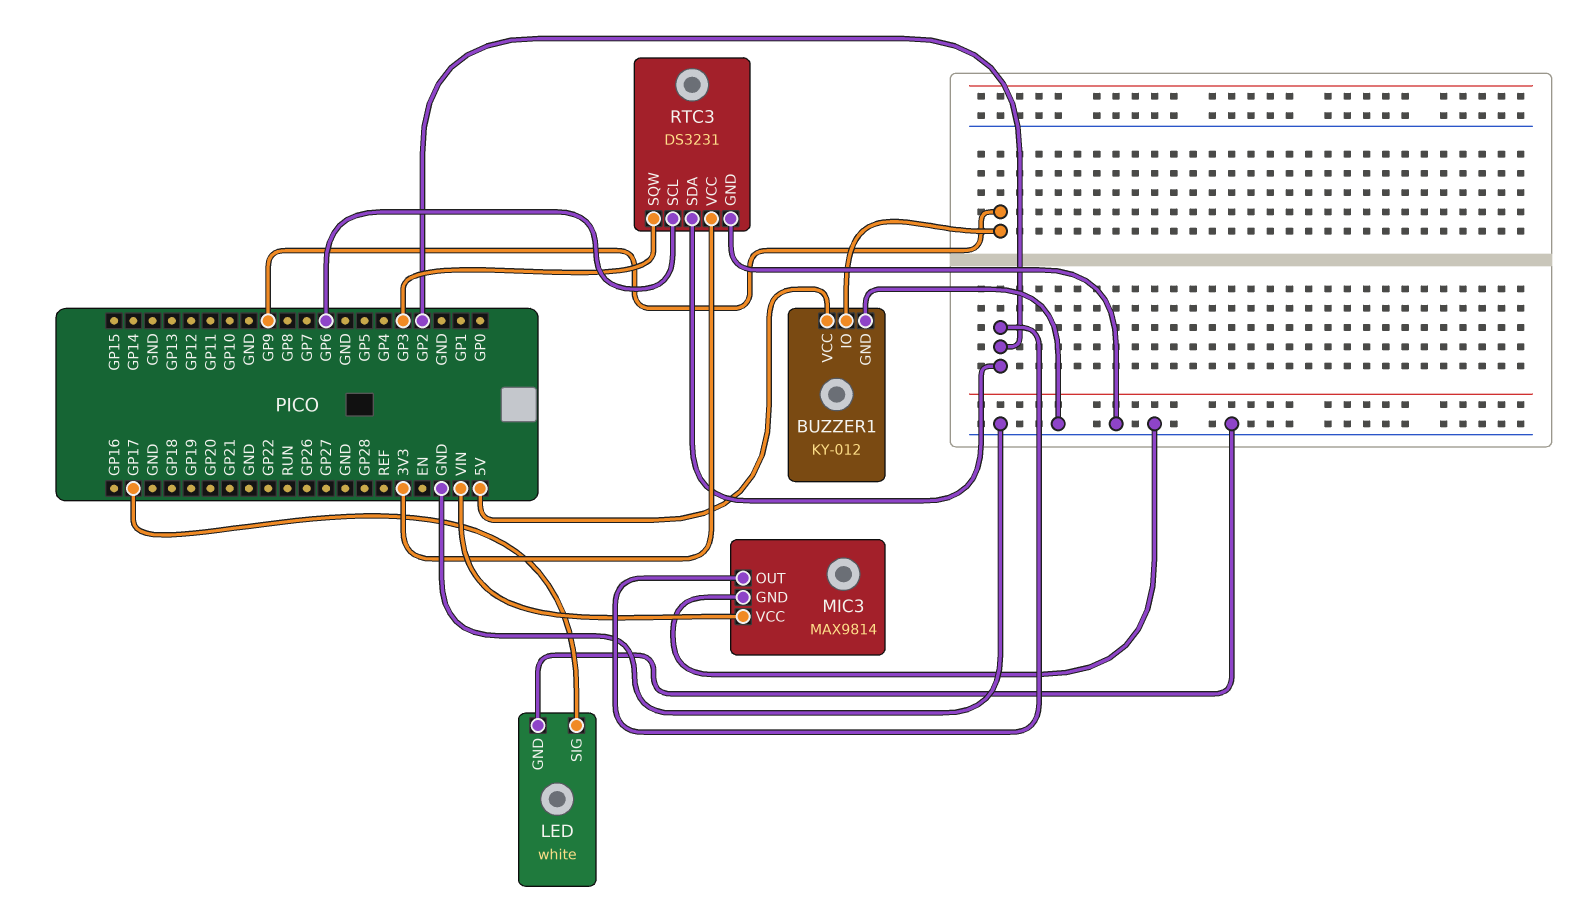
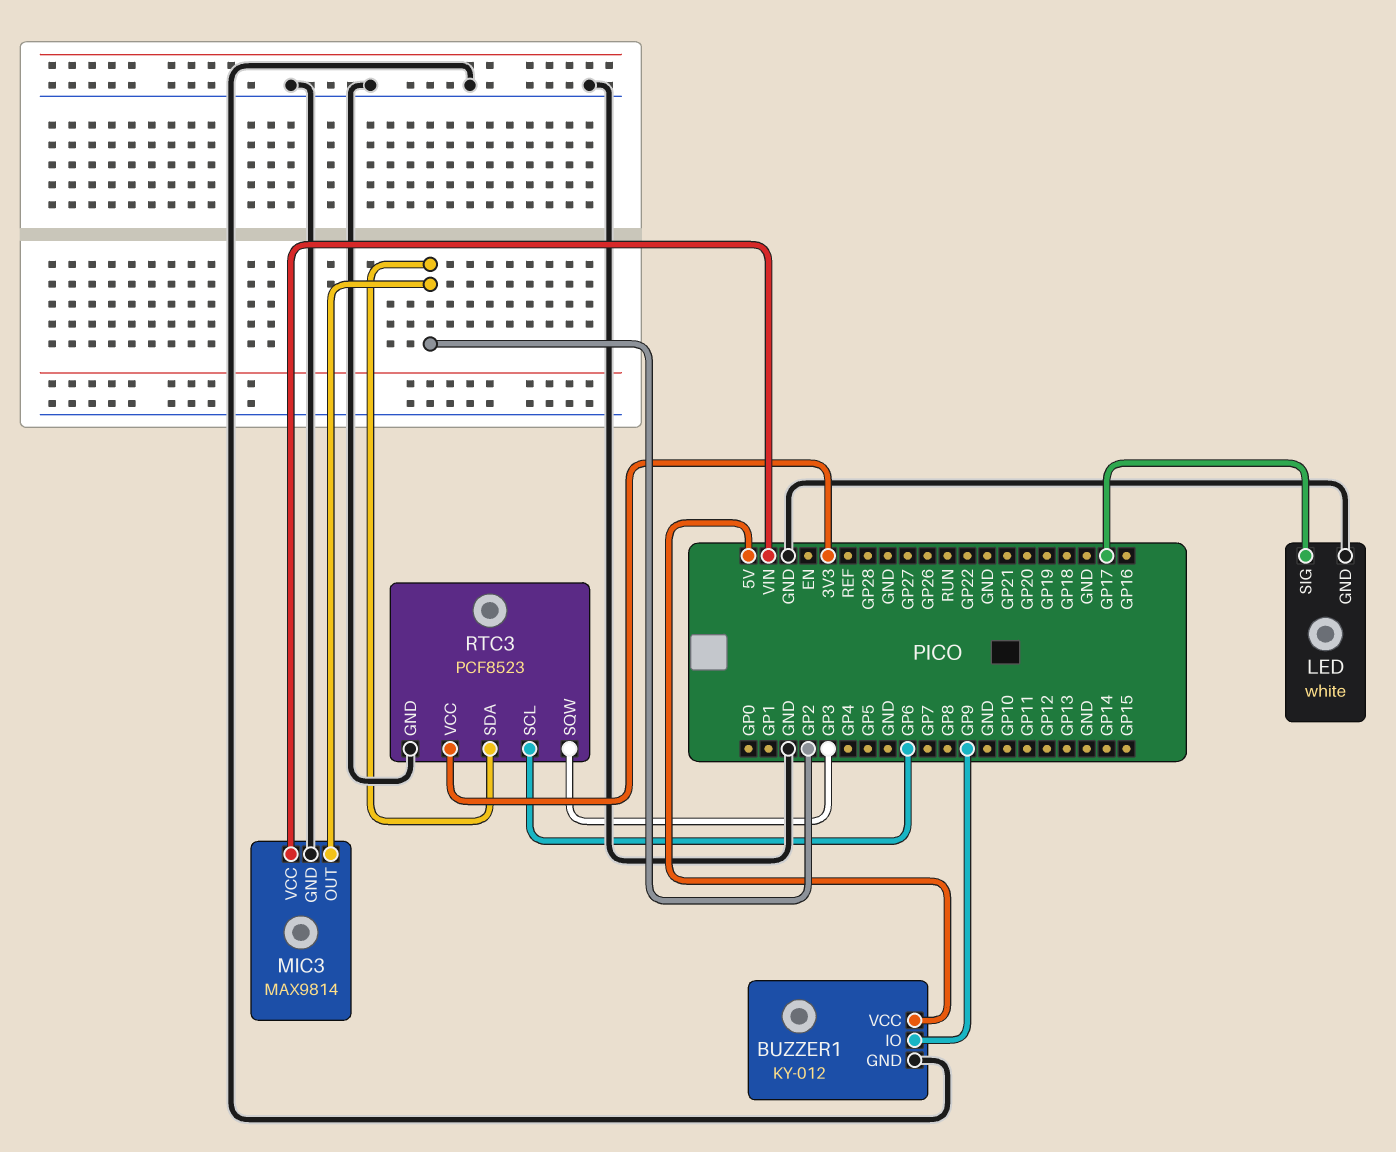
RTC3: DS3231 -> PCF8523

